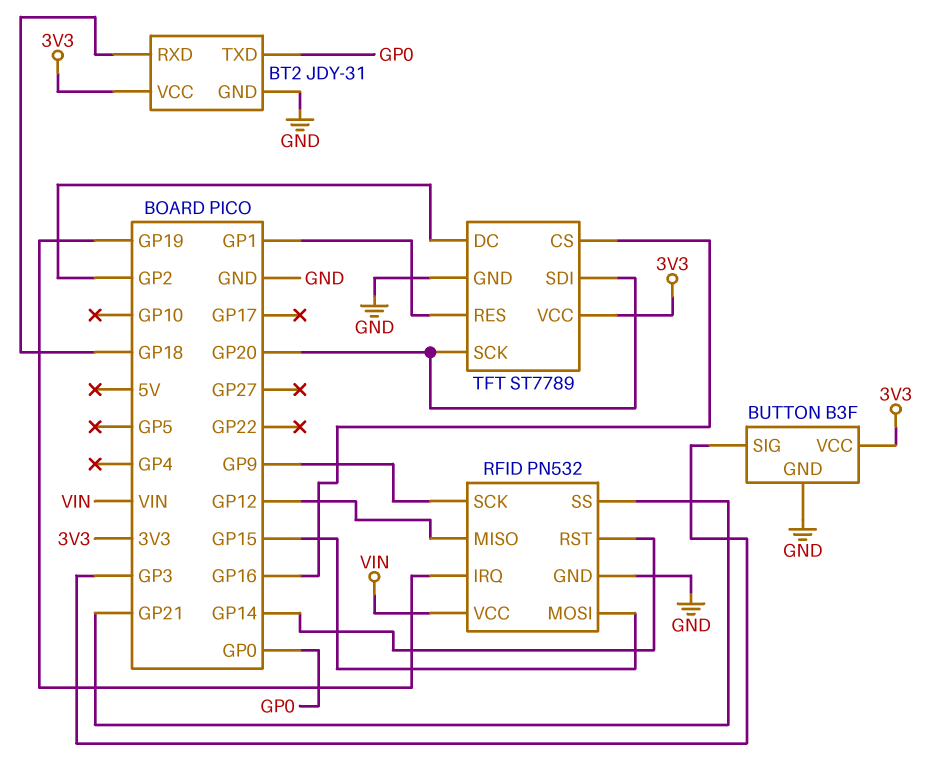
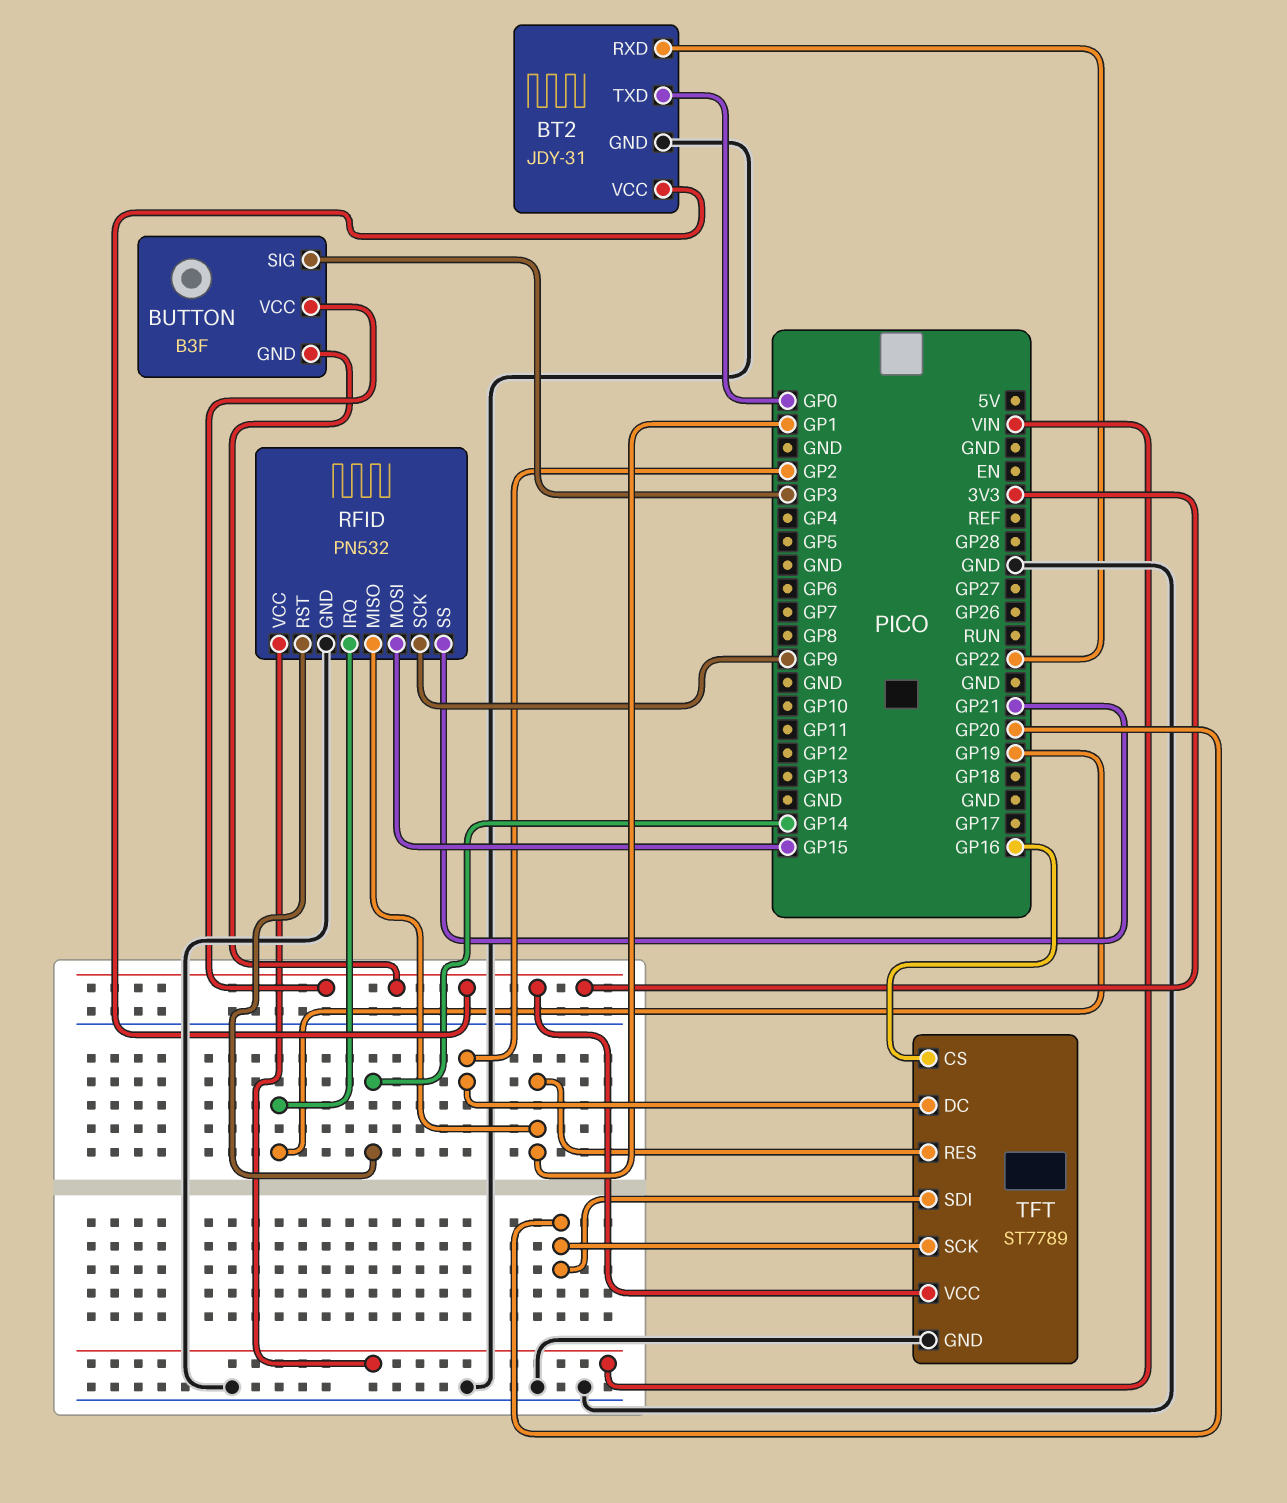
BT2 pin RXD: GP18 -> GP22
BUTTON pin GND: GND -> 3V3
RFID pin MISO: GP12 -> GP1

